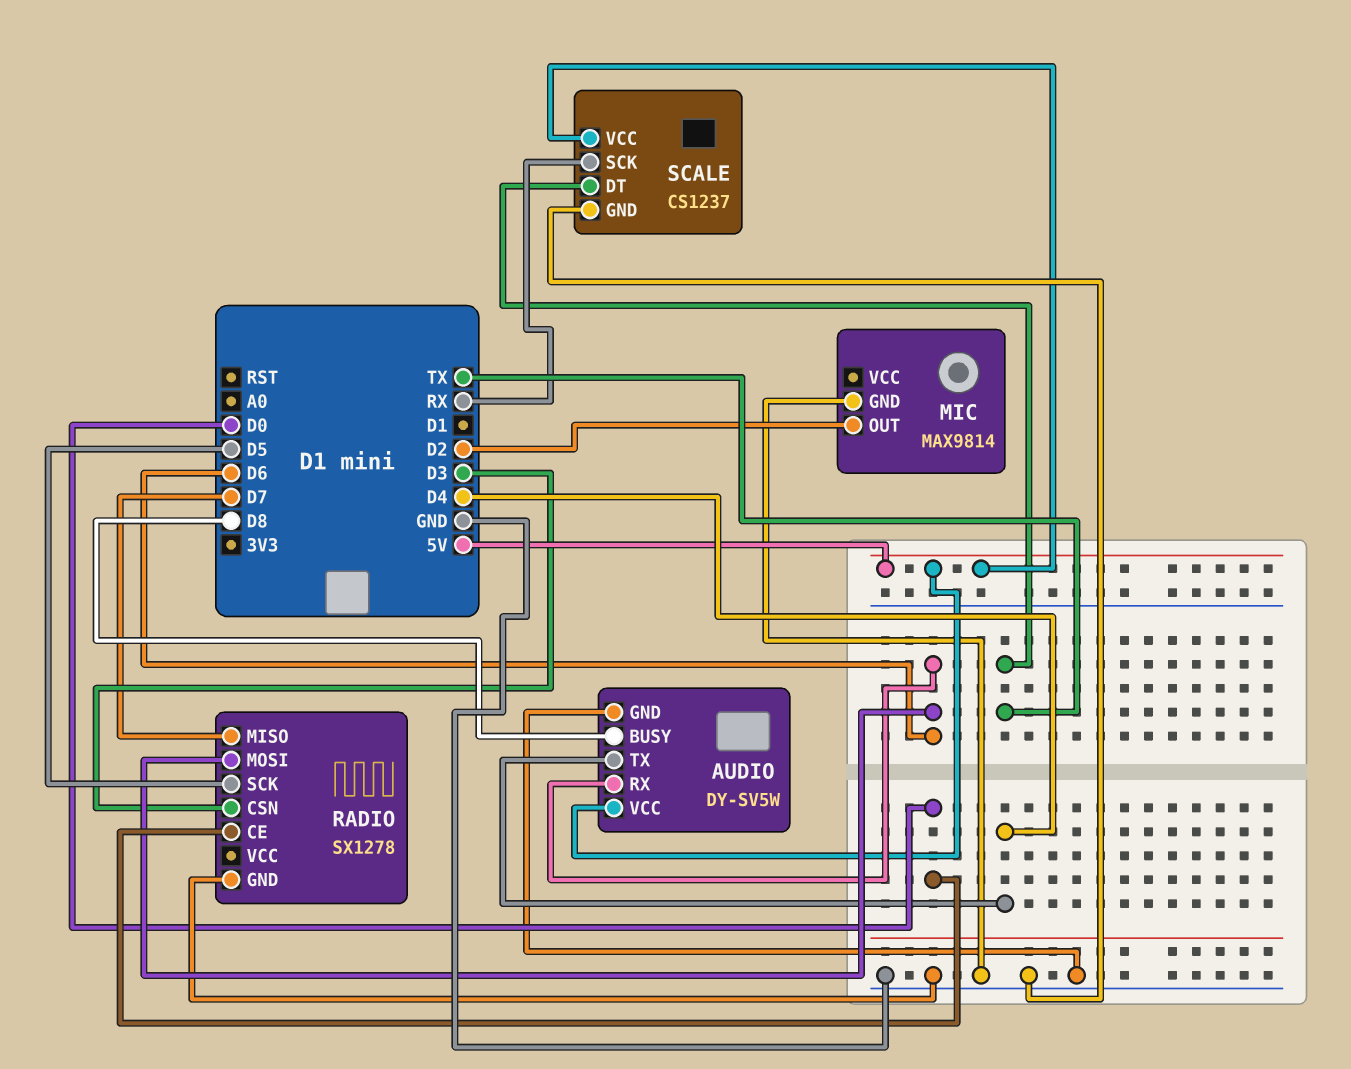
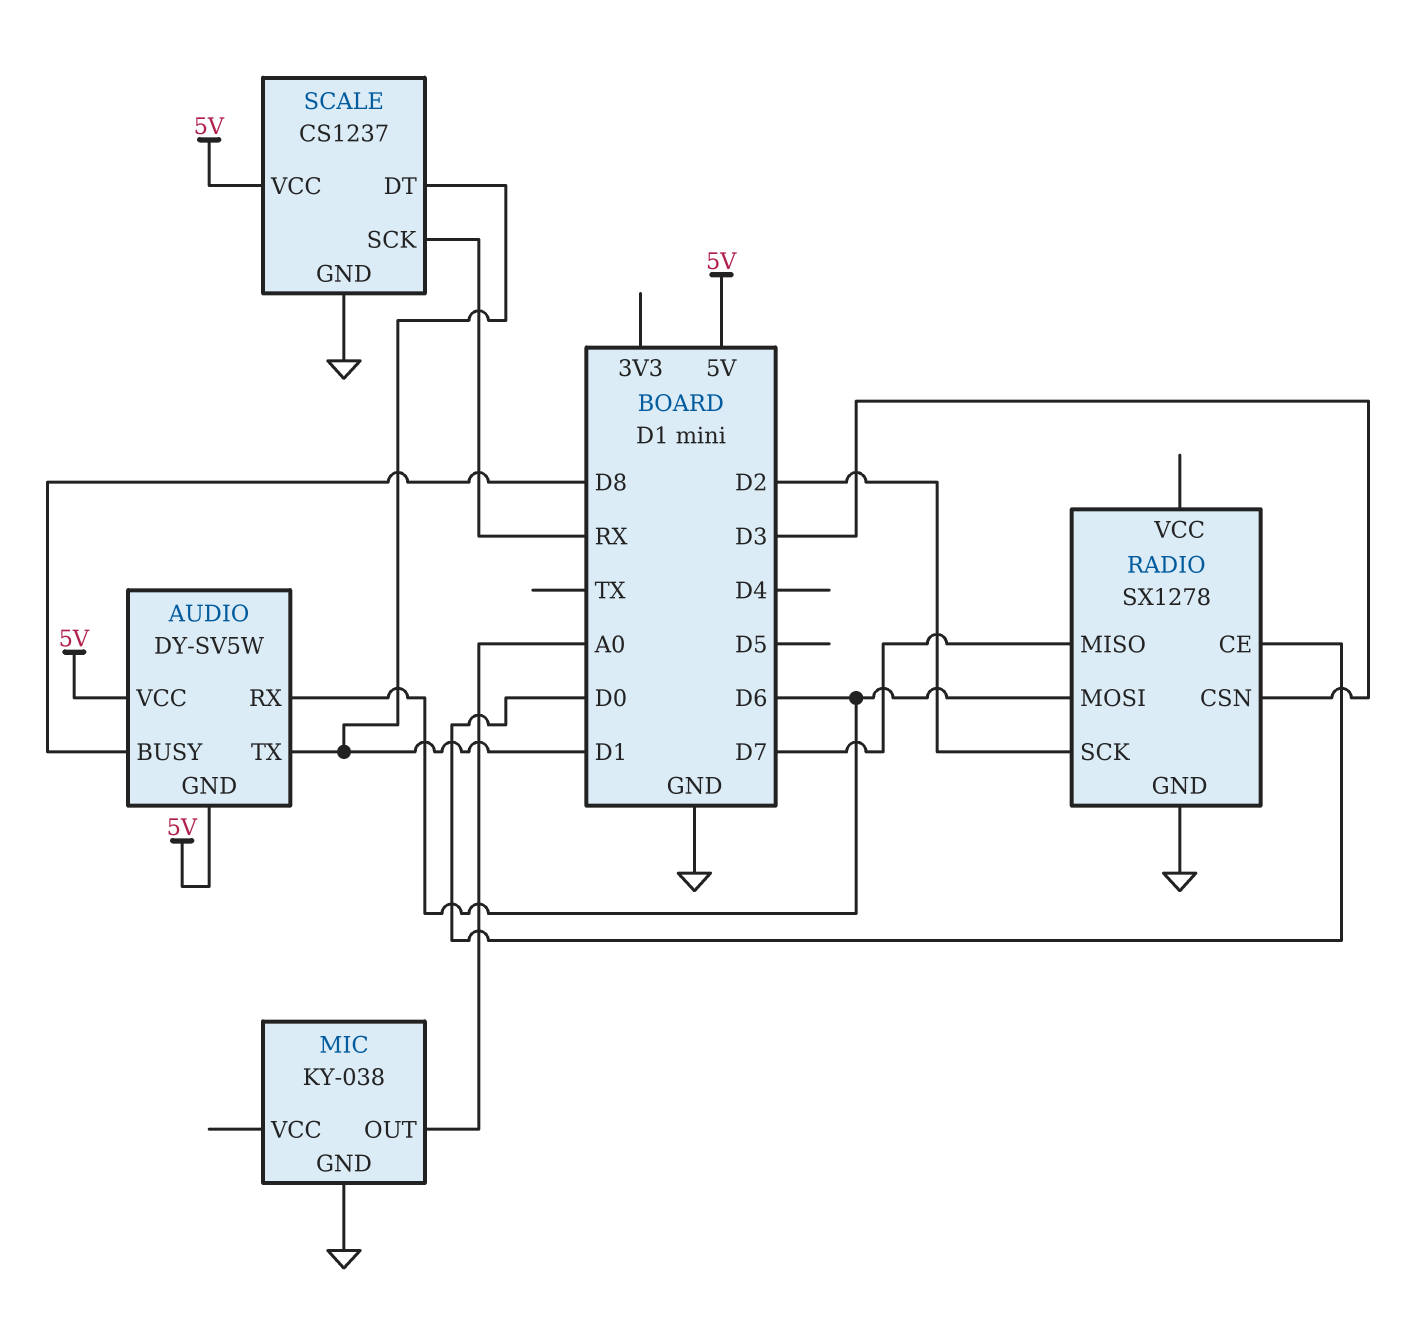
AUDIO pin GND: GND -> 5V
AUDIO pin TX: D4 -> D1
MIC: MAX9814 -> KY-038
MIC pin OUT: D2 -> A0
RADIO pin SCK: D5 -> D2
SCALE pin DT: TX -> D1

